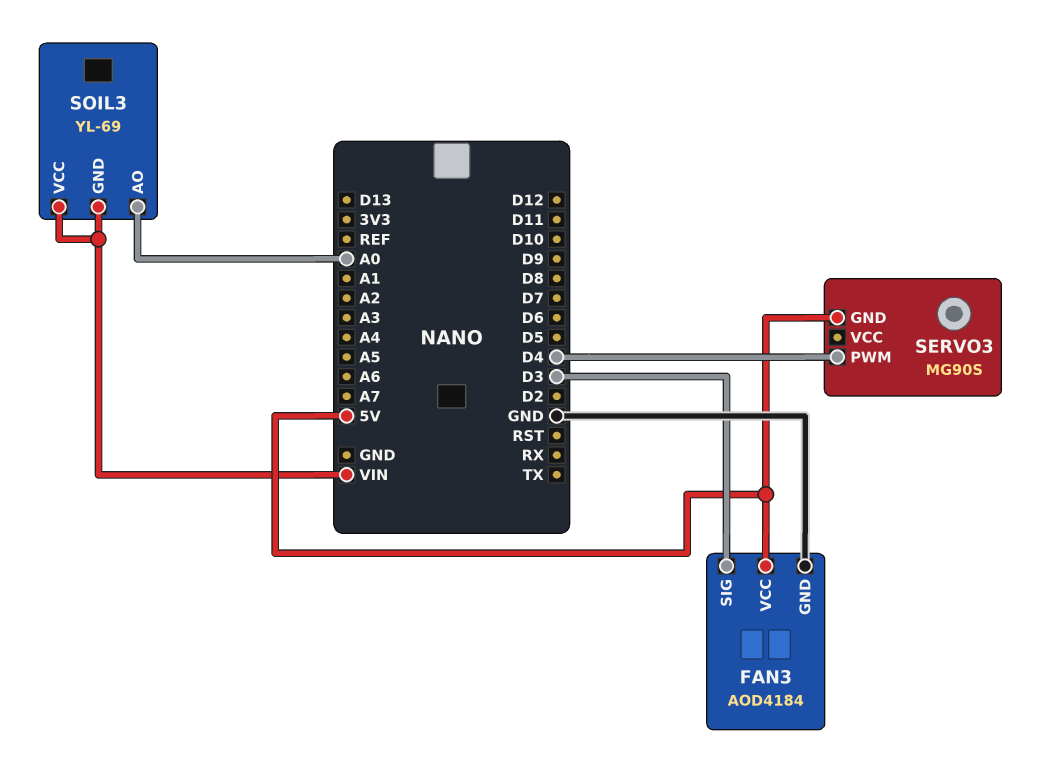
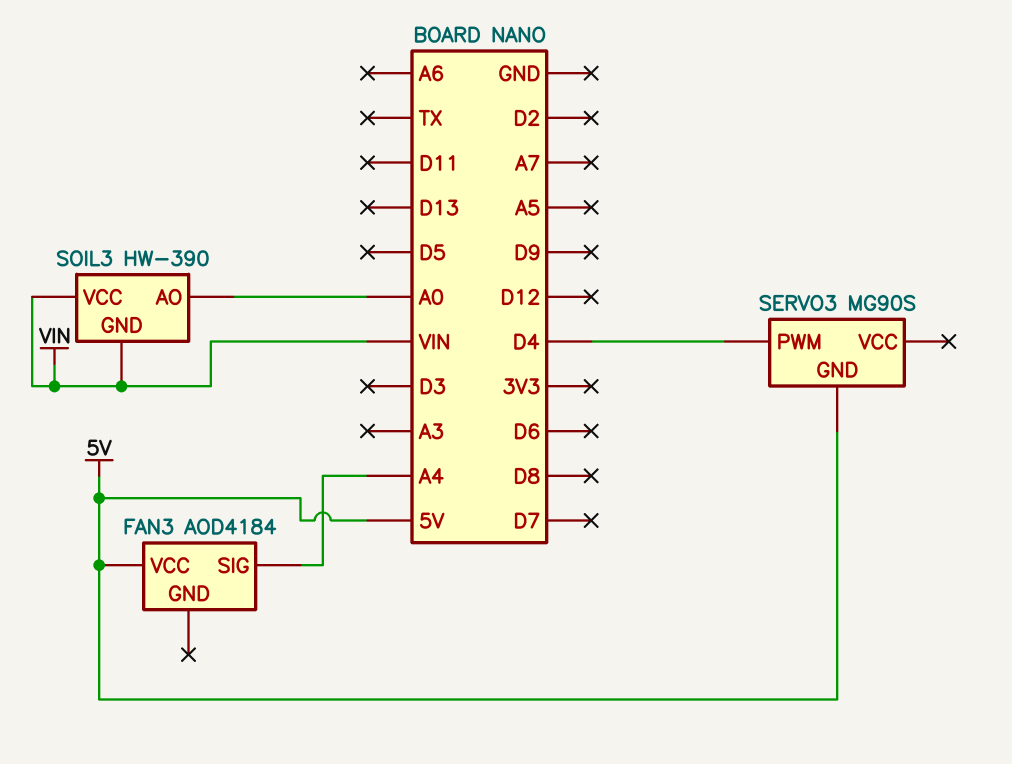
FAN3 pin GND: GND -> none
FAN3 pin SIG: D3 -> A4
SOIL3: YL-69 -> HW-390

